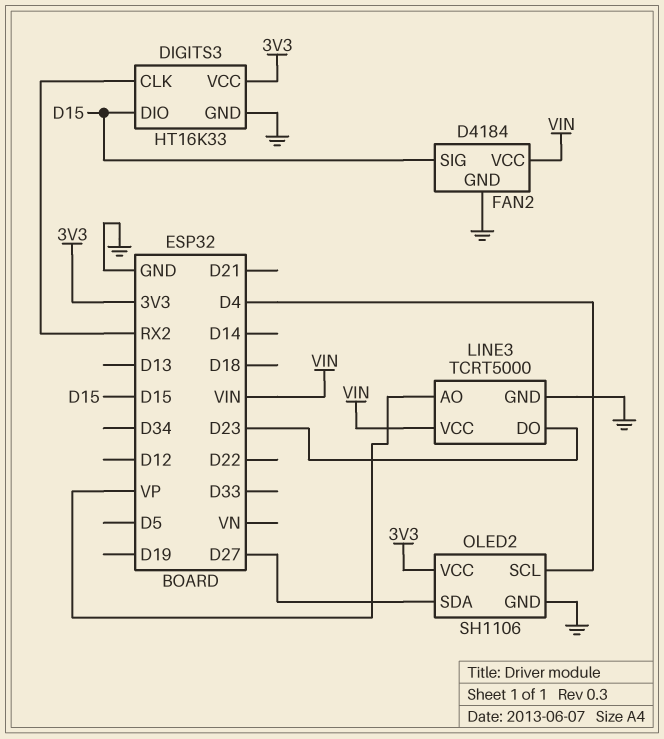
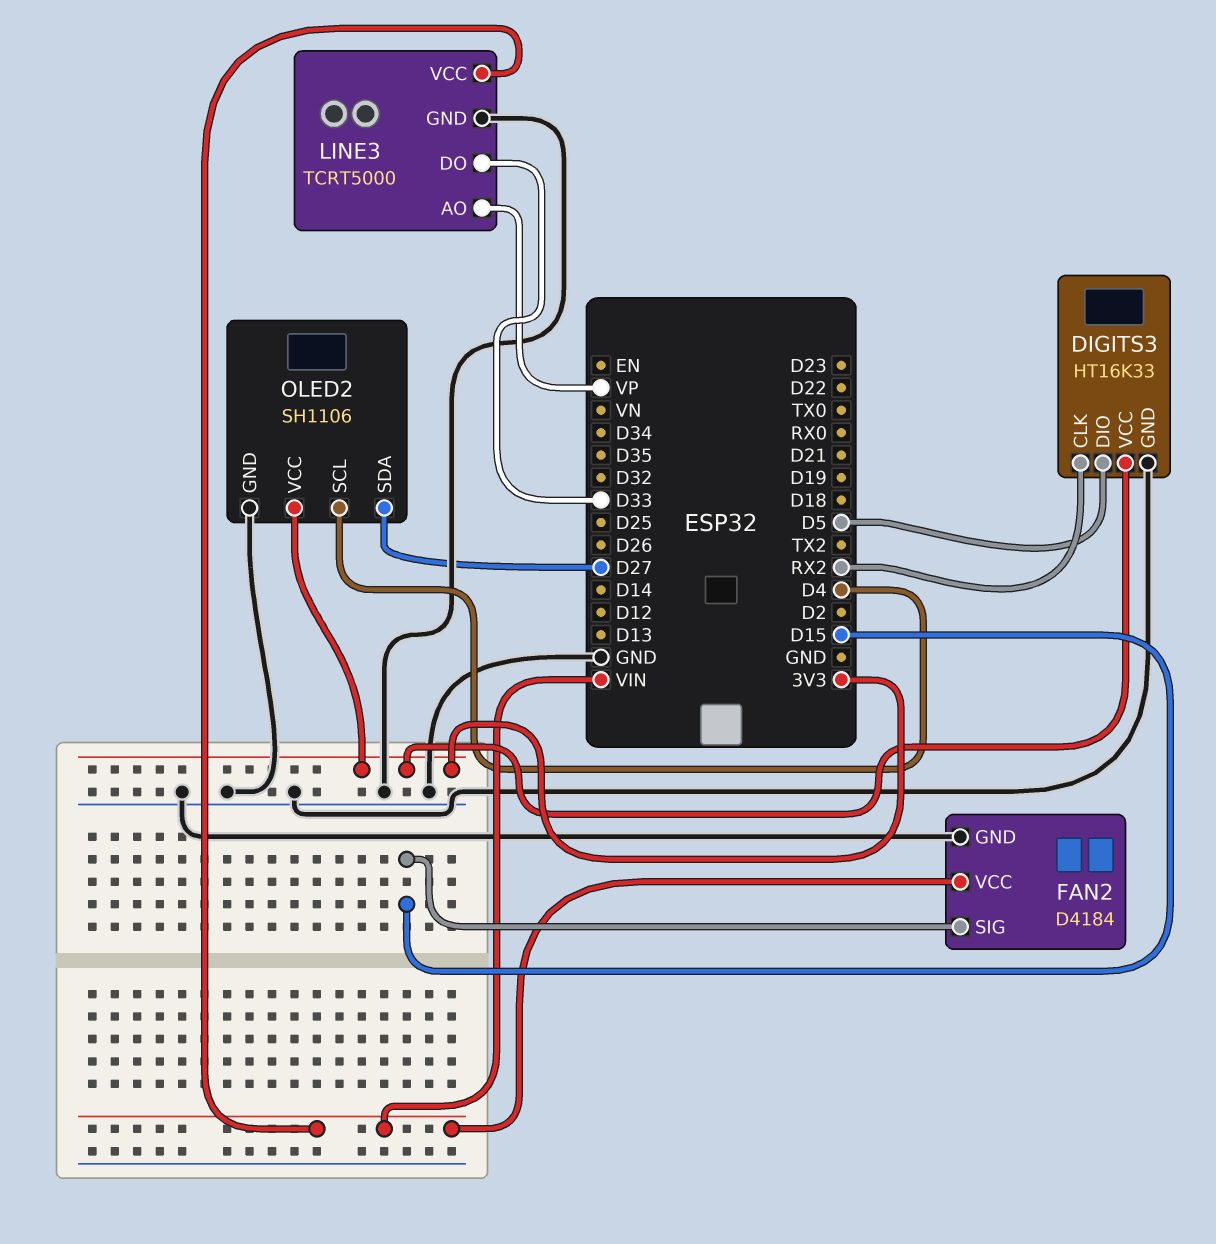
DIGITS3 pin DIO: D15 -> D5
LINE3 pin DO: D23 -> D33

